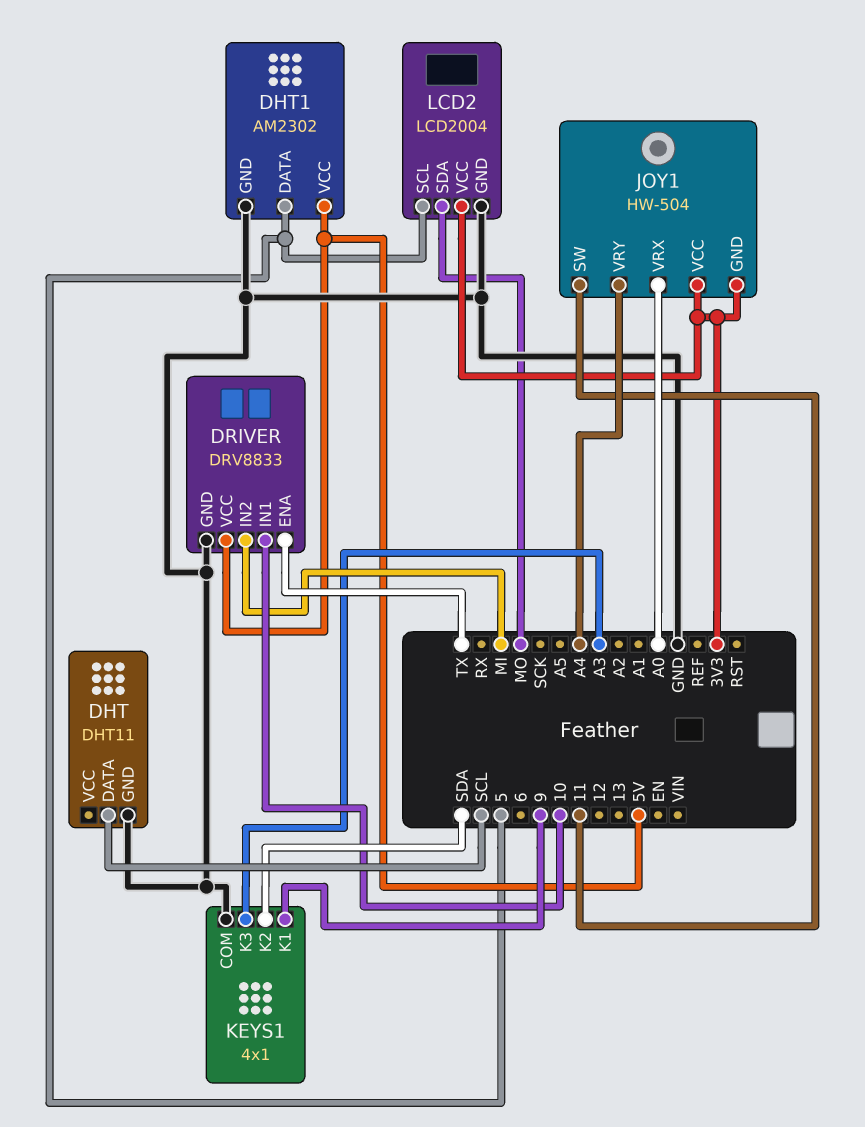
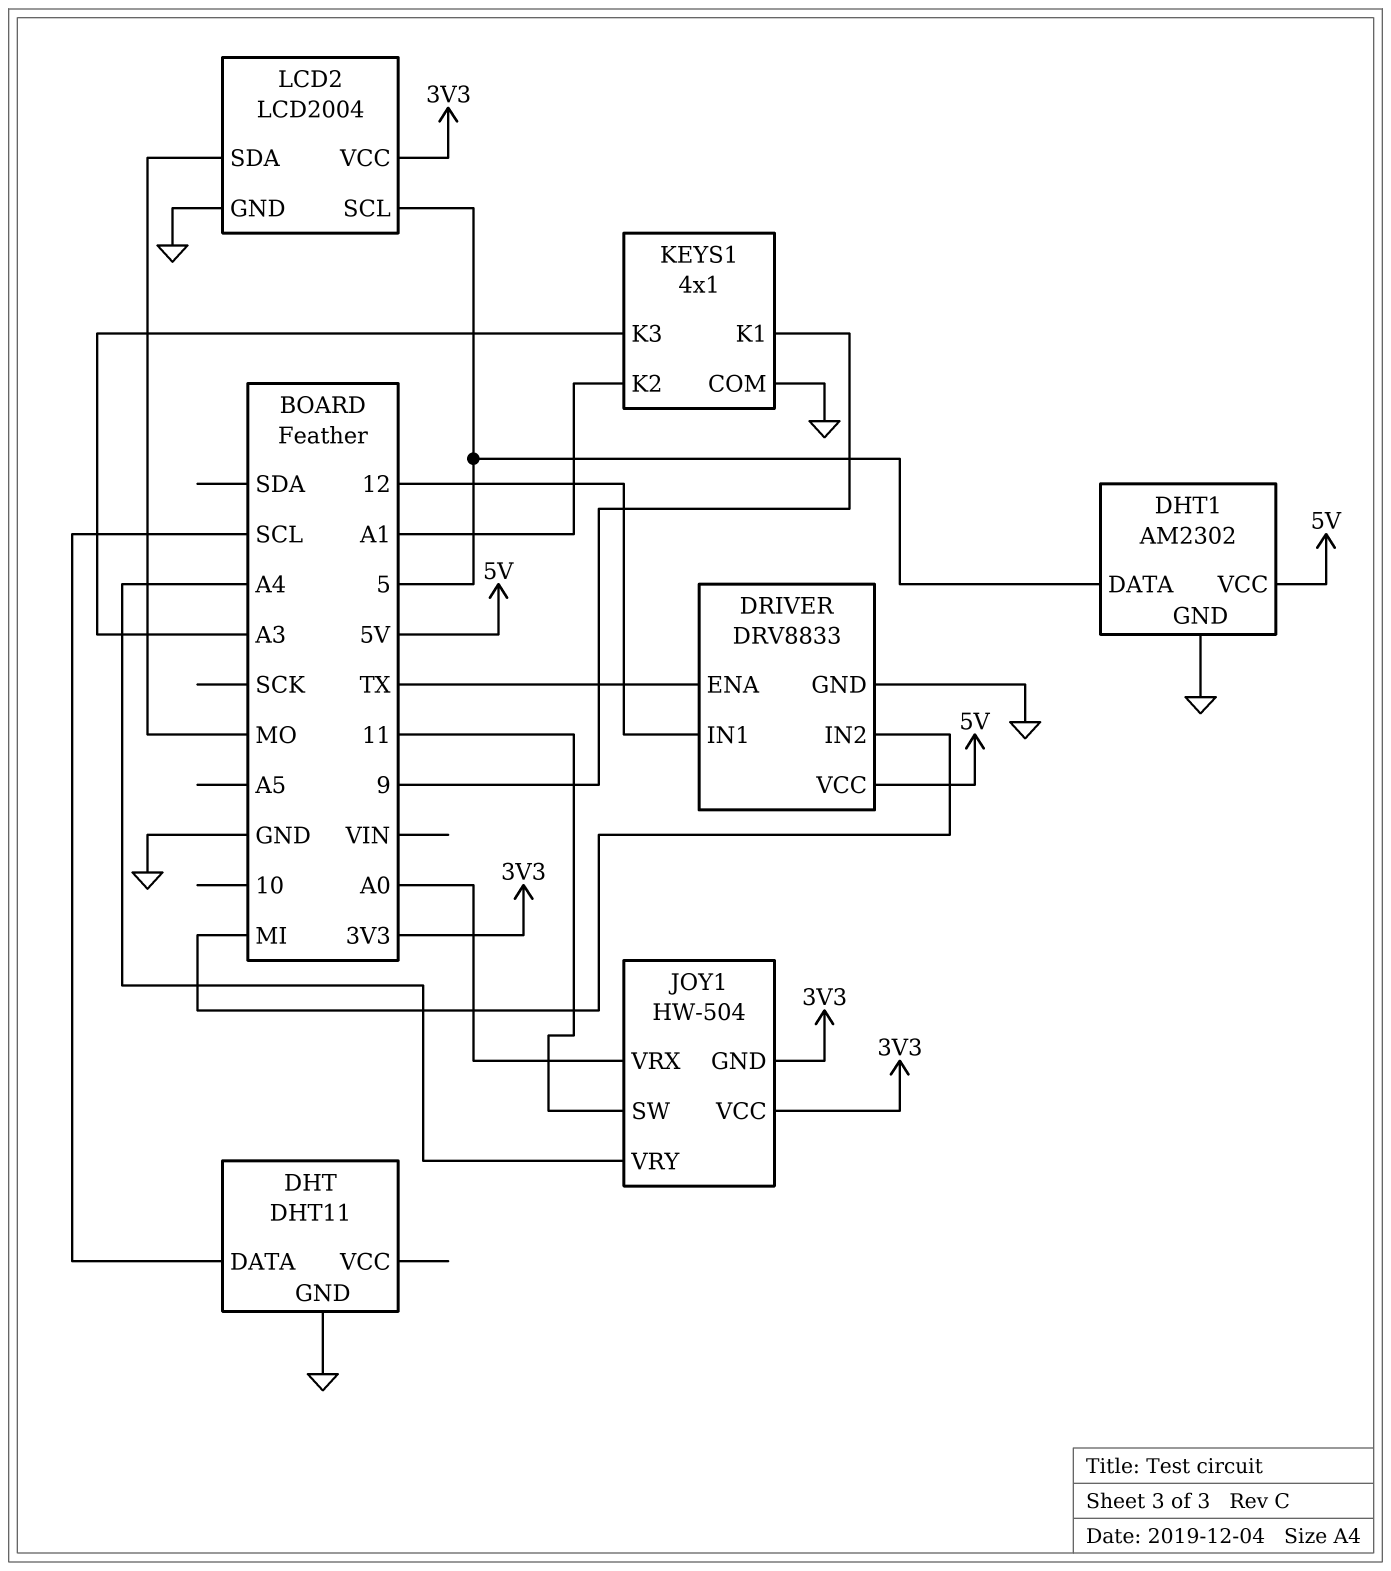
DRIVER pin IN1: 10 -> 12
KEYS1 pin K2: SDA -> A1

